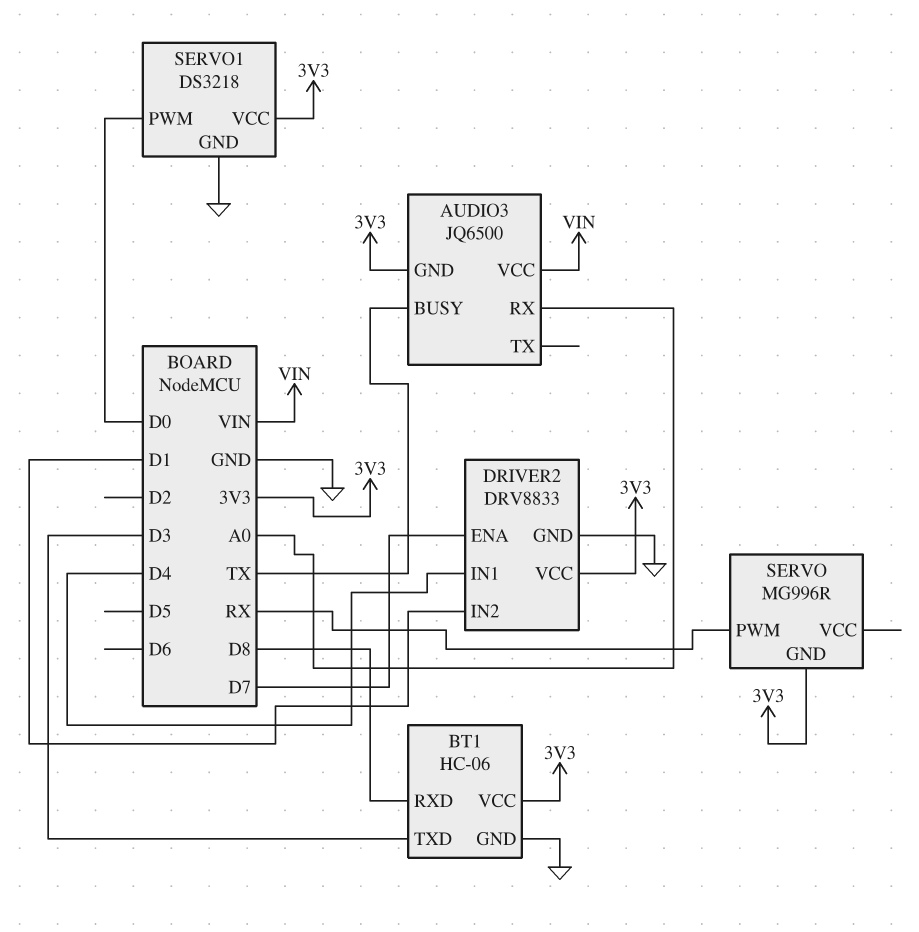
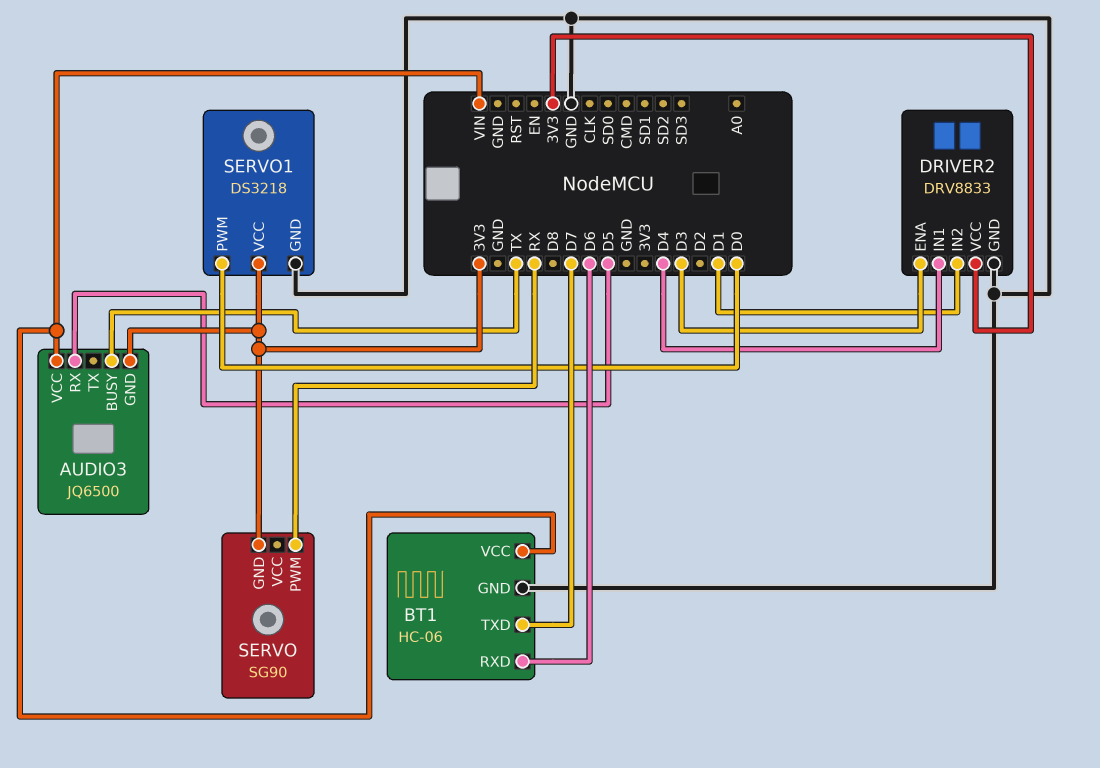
AUDIO3 pin RX: A0 -> D5
BT1 pin RXD: D8 -> D6
BT1 pin TXD: D3 -> D7
BT1 pin VCC: 3V3 -> VIN
DRIVER2 pin ENA: D7 -> D3
SERVO: MG996R -> SG90

